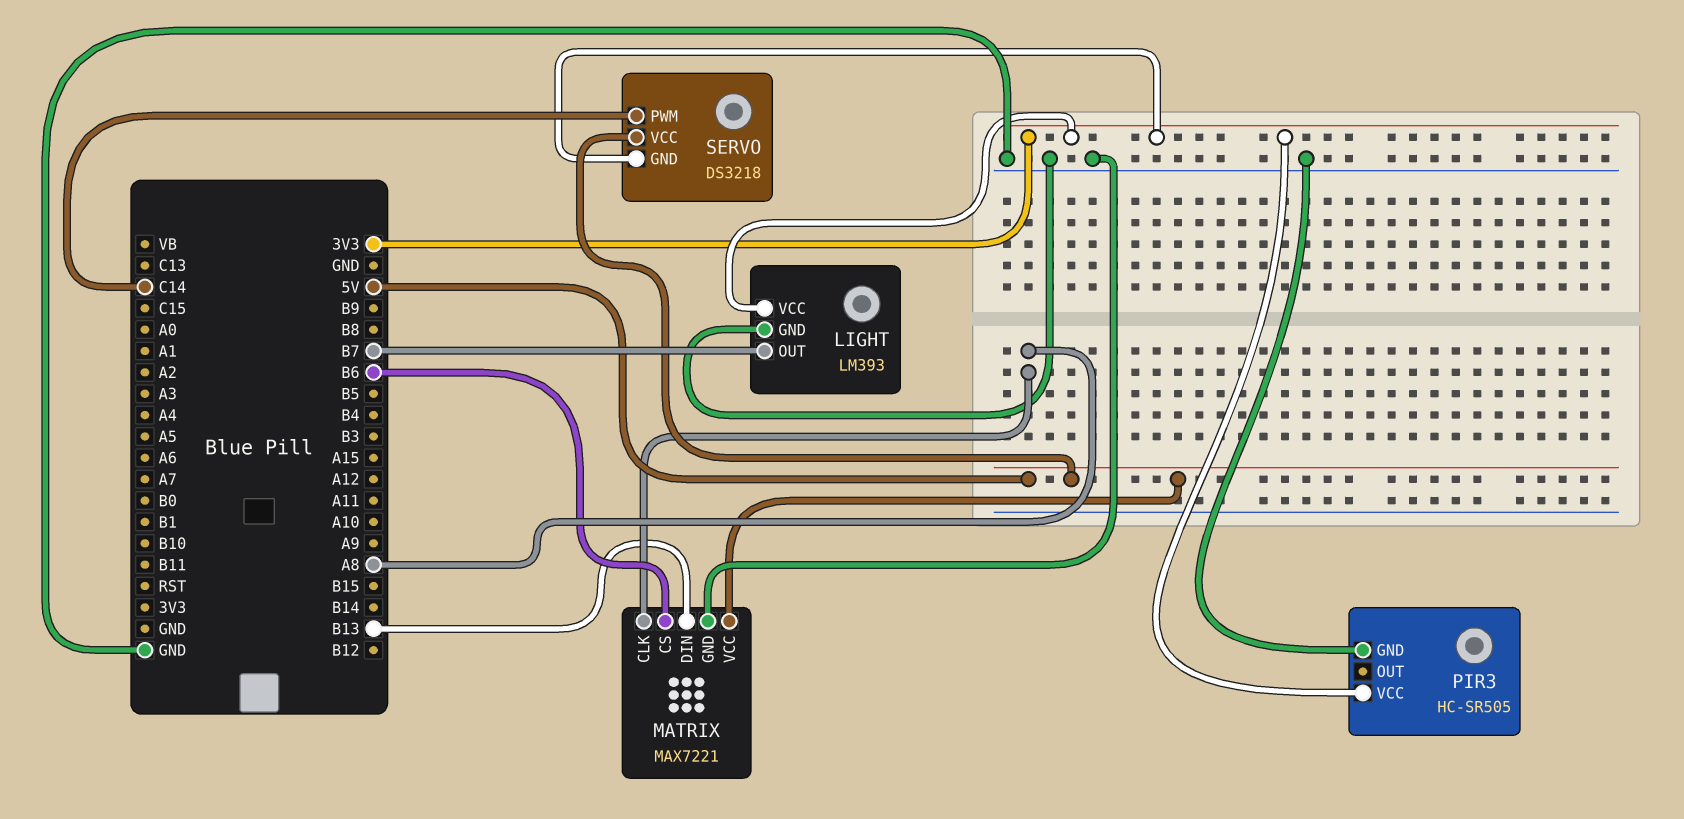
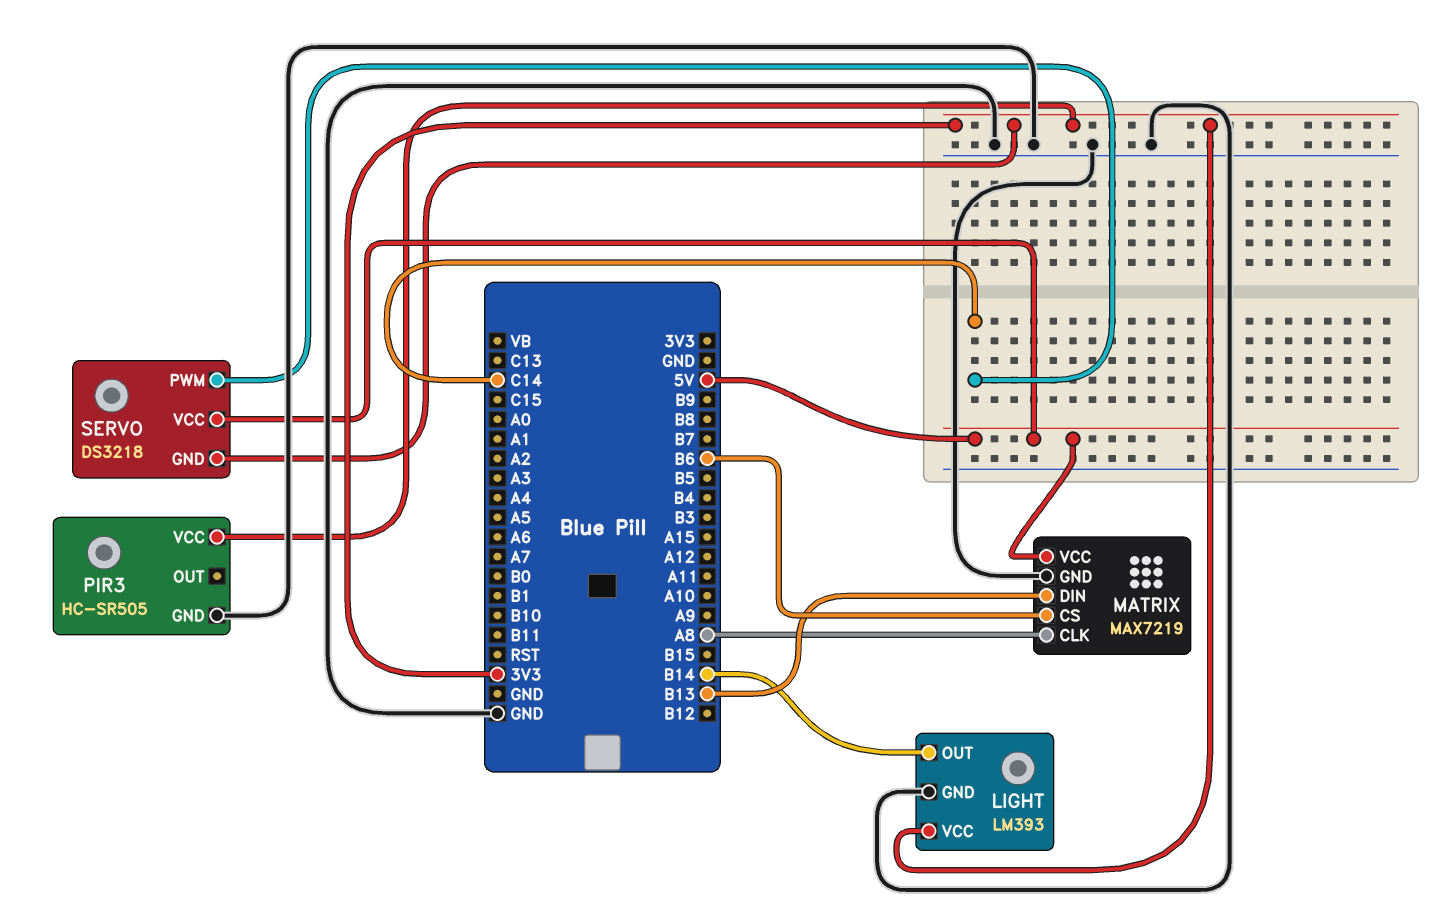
LIGHT pin OUT: B7 -> B14
MATRIX: MAX7221 -> MAX7219

